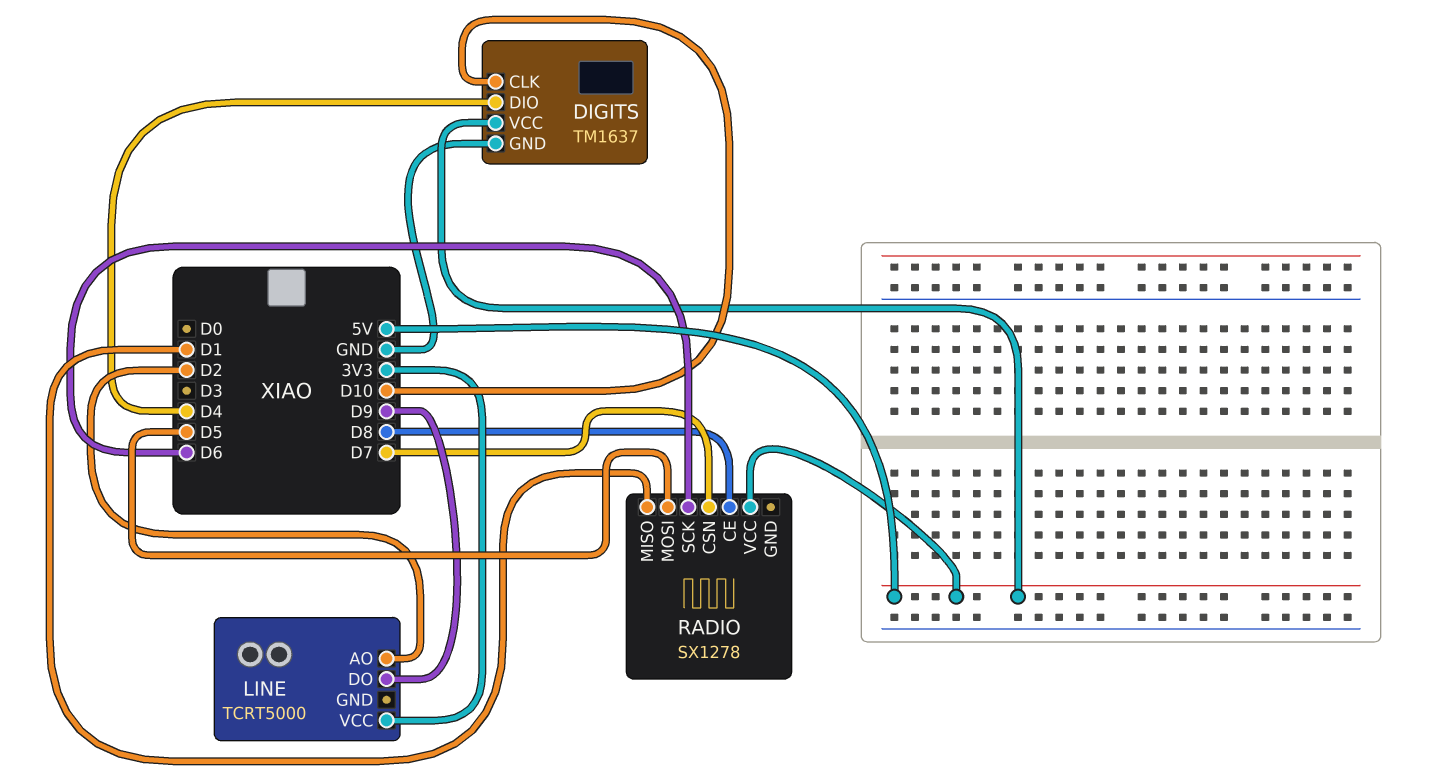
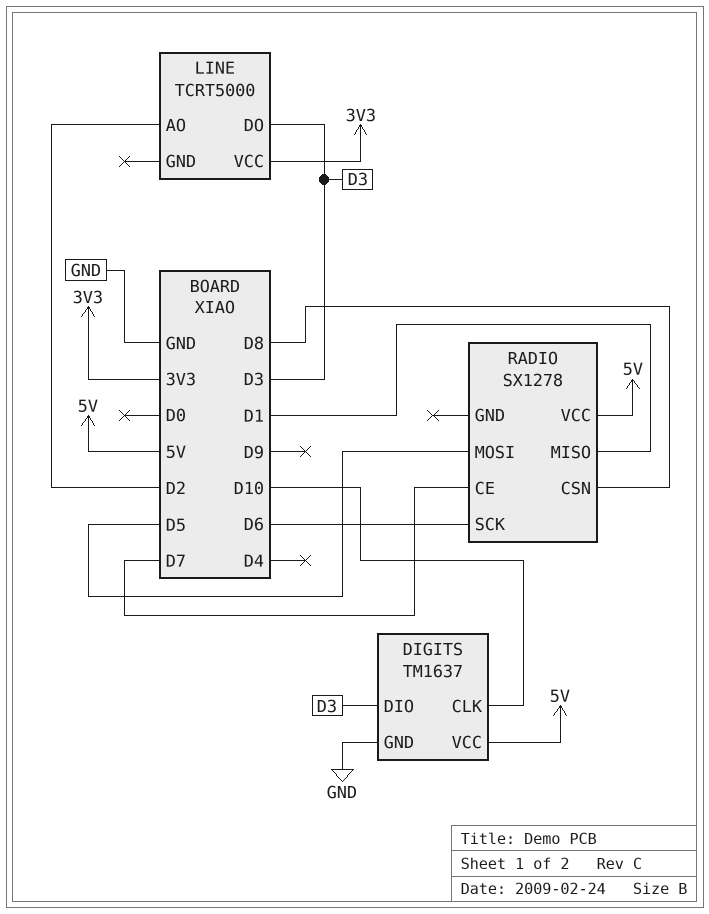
DIGITS pin DIO: D4 -> D3
LINE pin DO: D9 -> D3
RADIO pin CE: D8 -> D7
RADIO pin CSN: D7 -> D8

